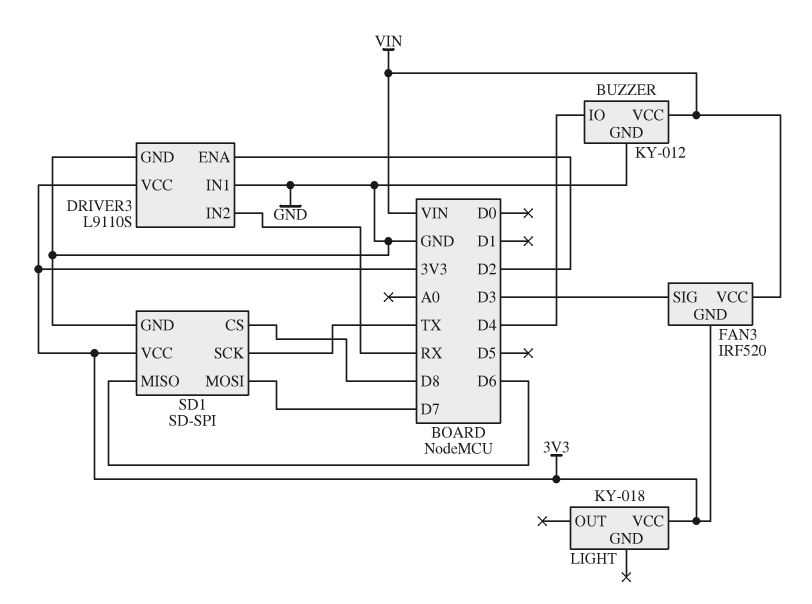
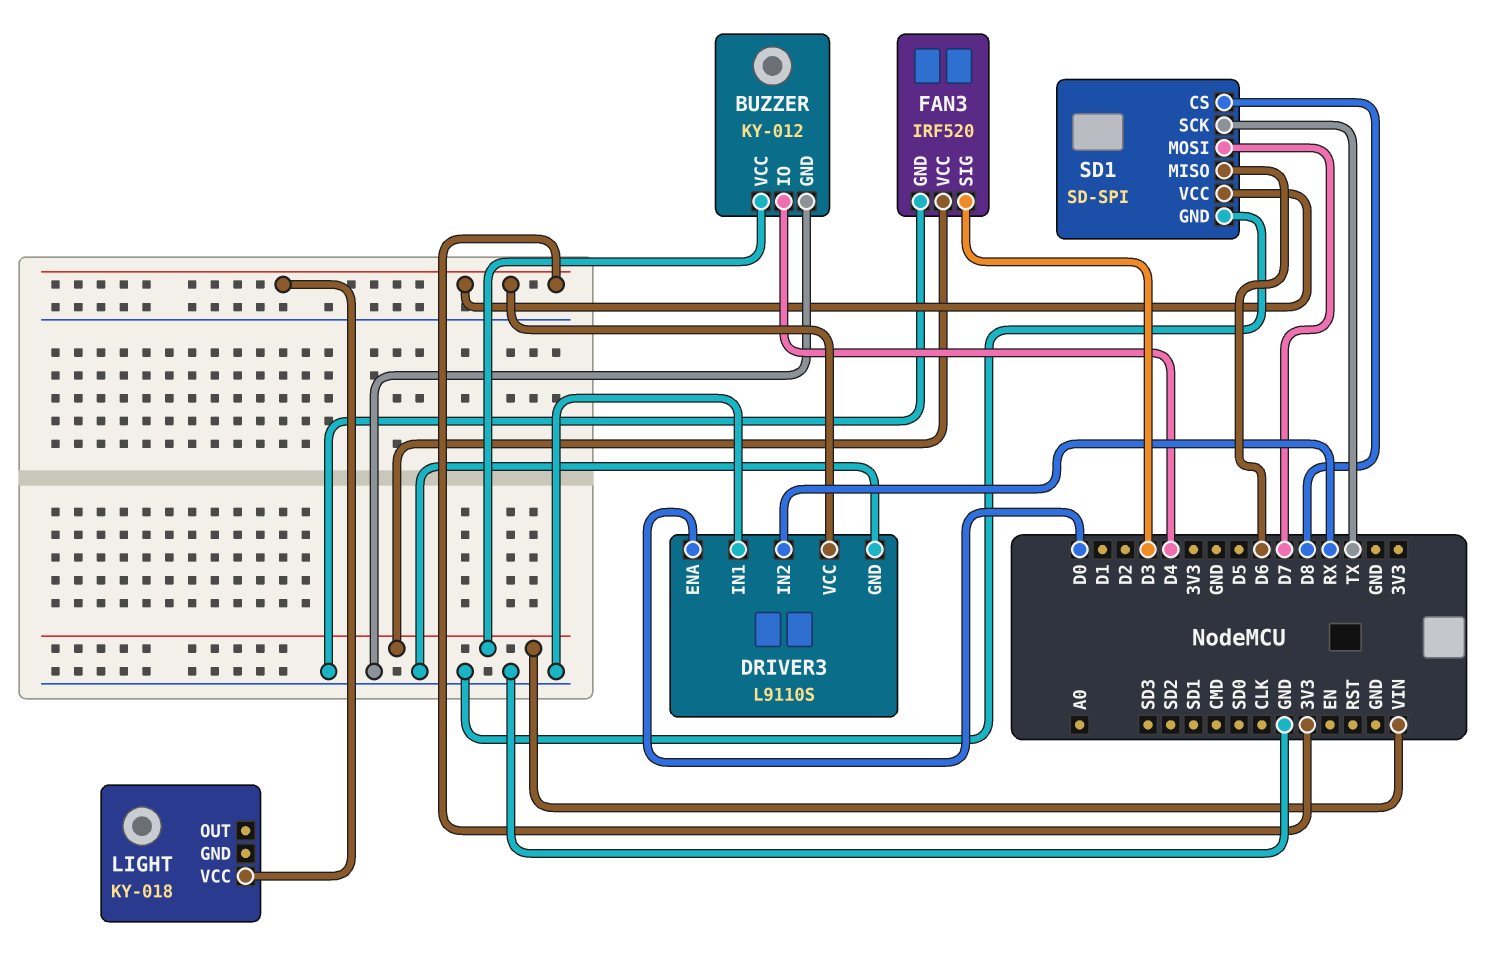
DRIVER3 pin ENA: D2 -> D0
FAN3 pin GND: 3V3 -> GND

